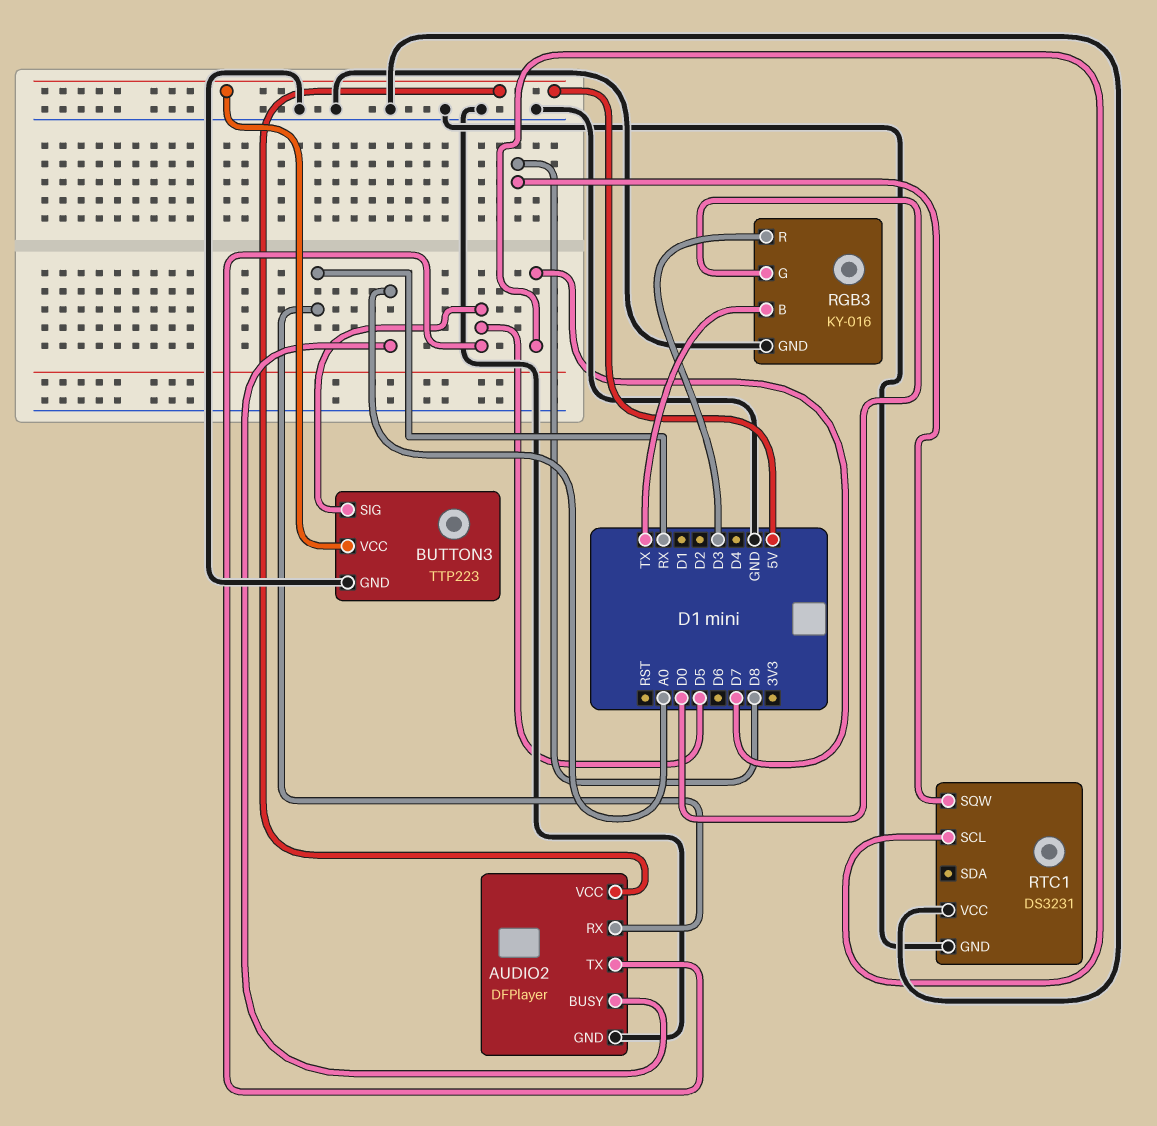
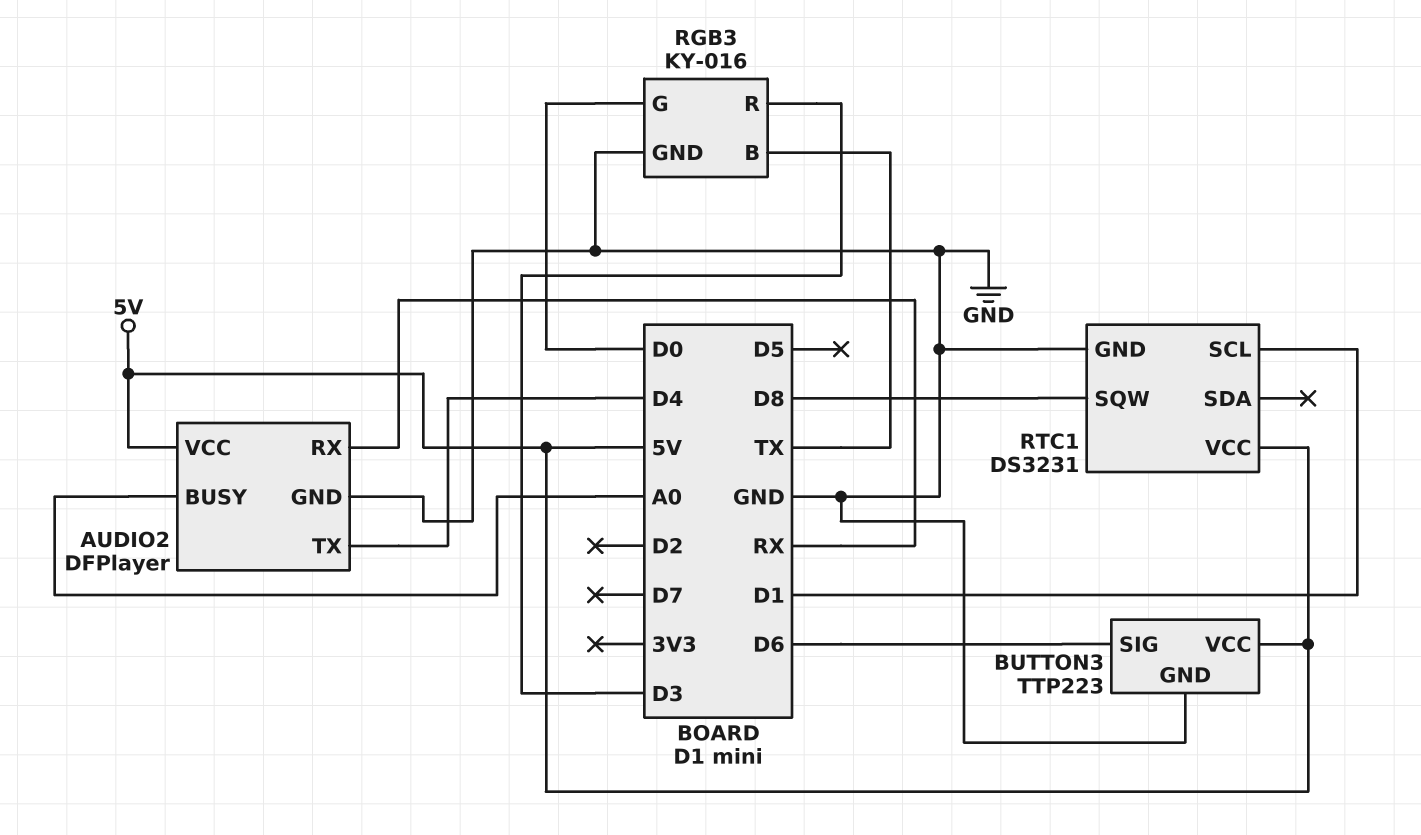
AUDIO2 pin TX: D5 -> D4
BUTTON3 pin SIG: D5 -> D6
RTC1 pin SCL: D7 -> D1
RTC1 pin VCC: GND -> 5V

